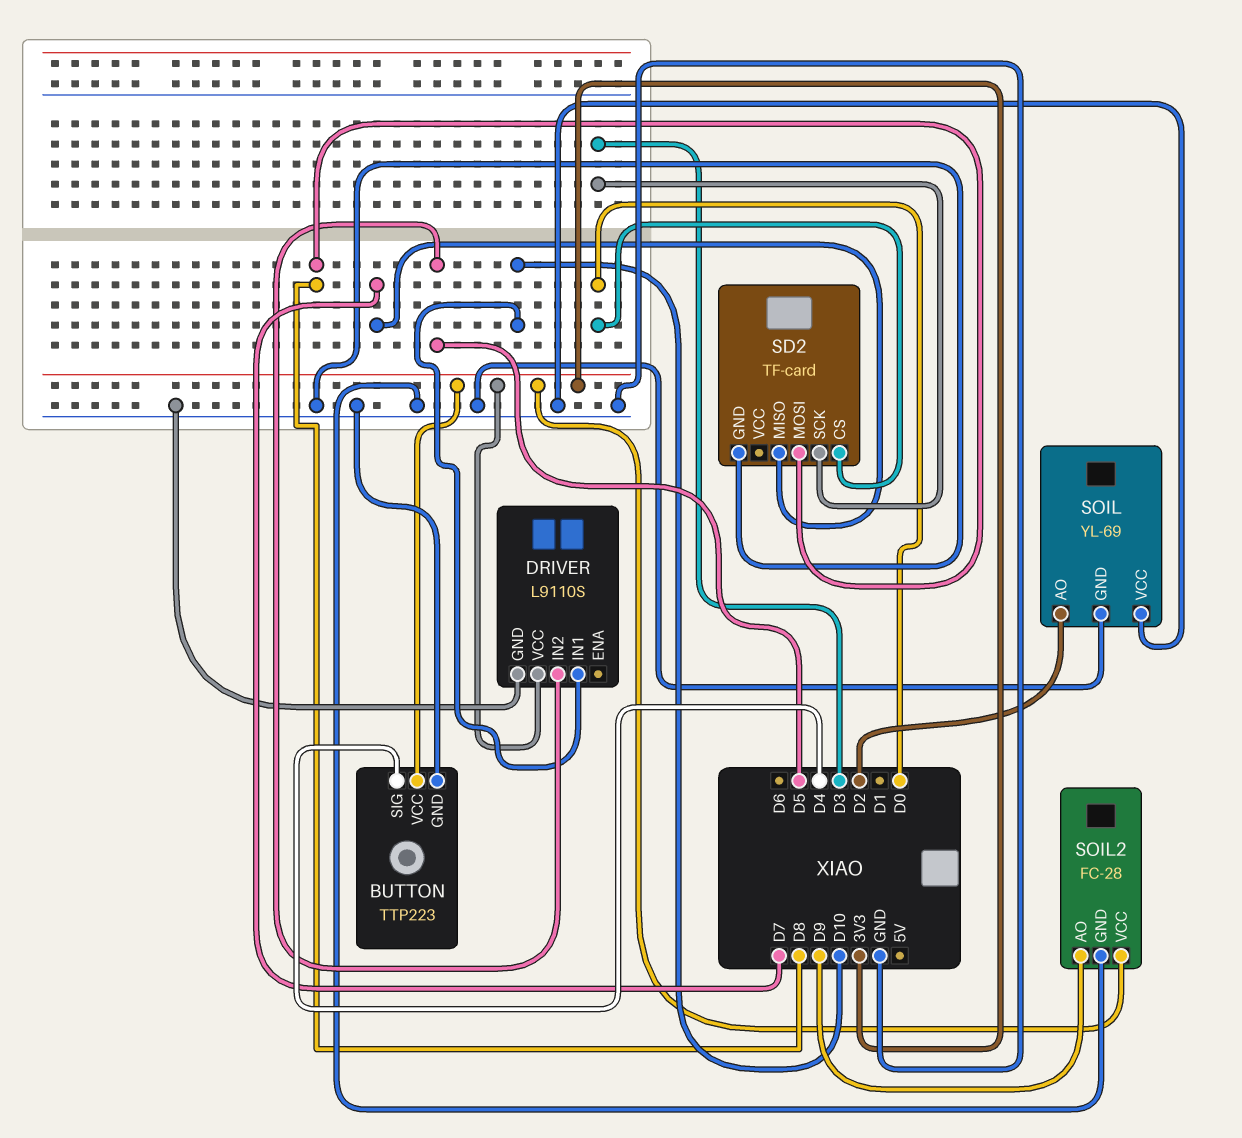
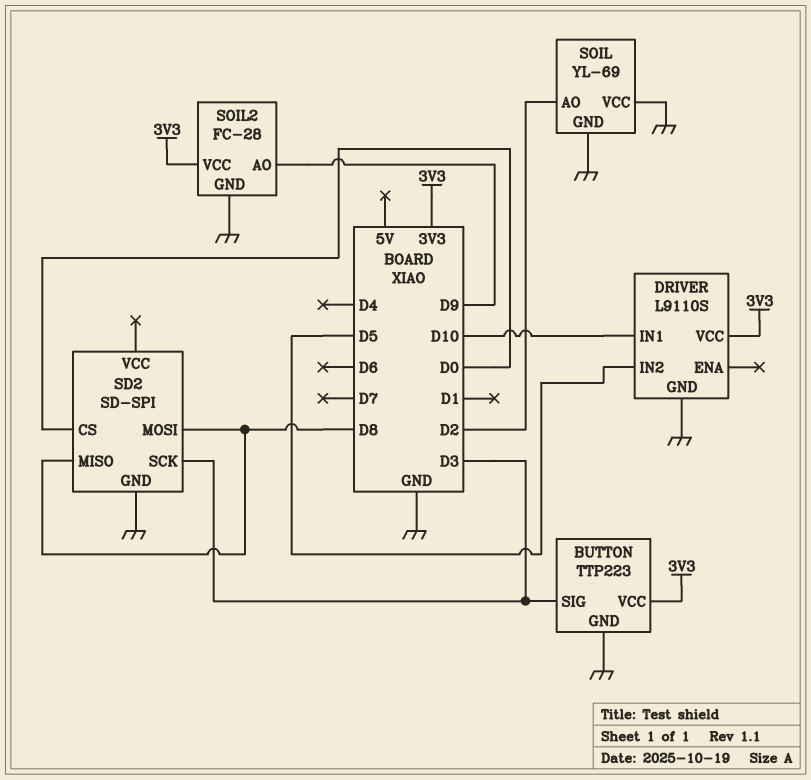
BUTTON pin SIG: D4 -> D3
SD2: TF-card -> SD-SPI
SD2 pin MISO: D7 -> D8

